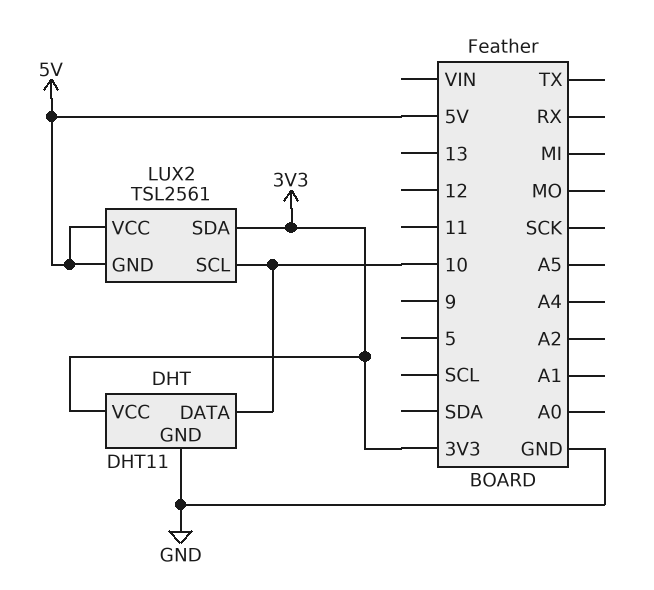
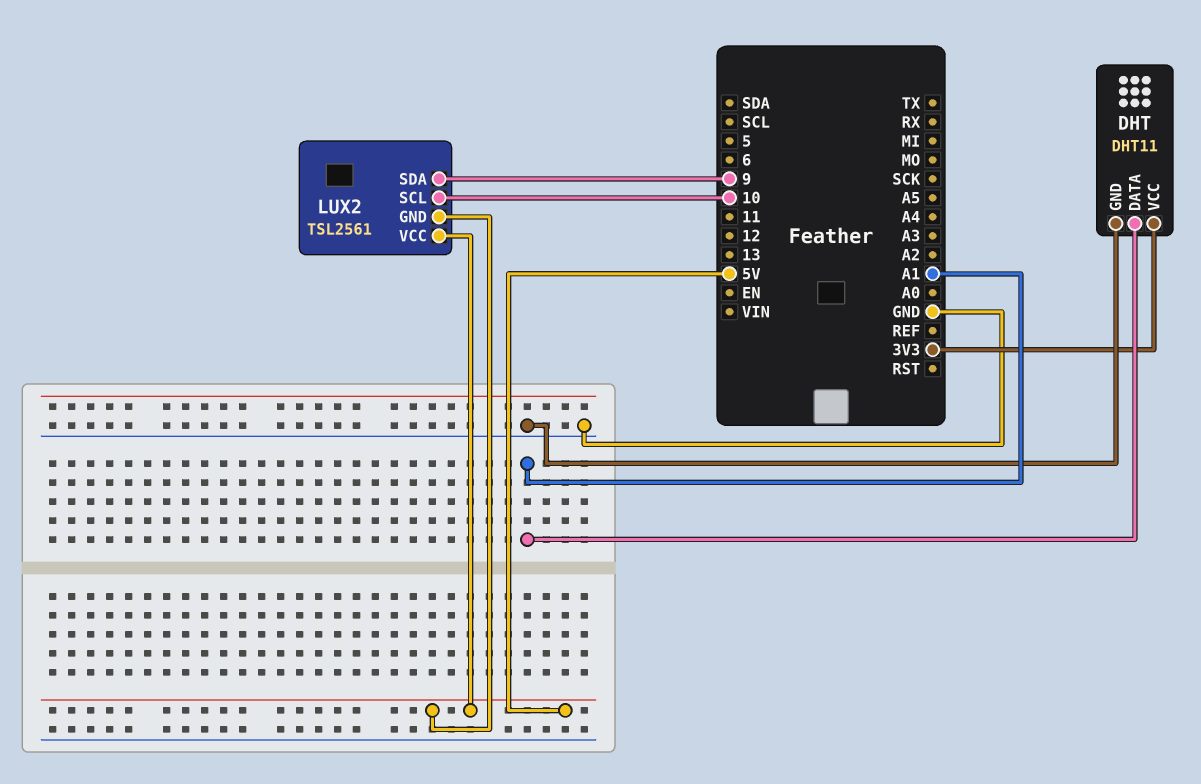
DHT pin DATA: 10 -> A1
LUX2 pin SDA: 3V3 -> 9

